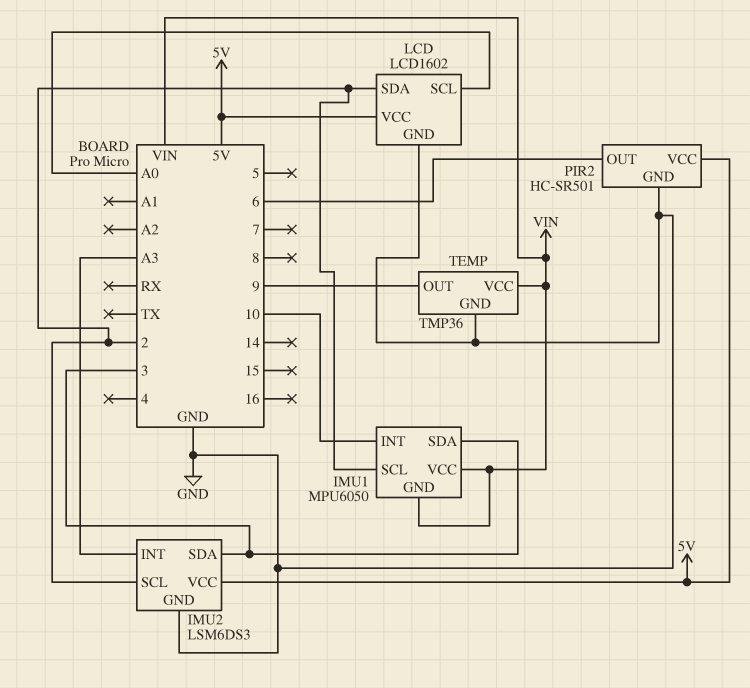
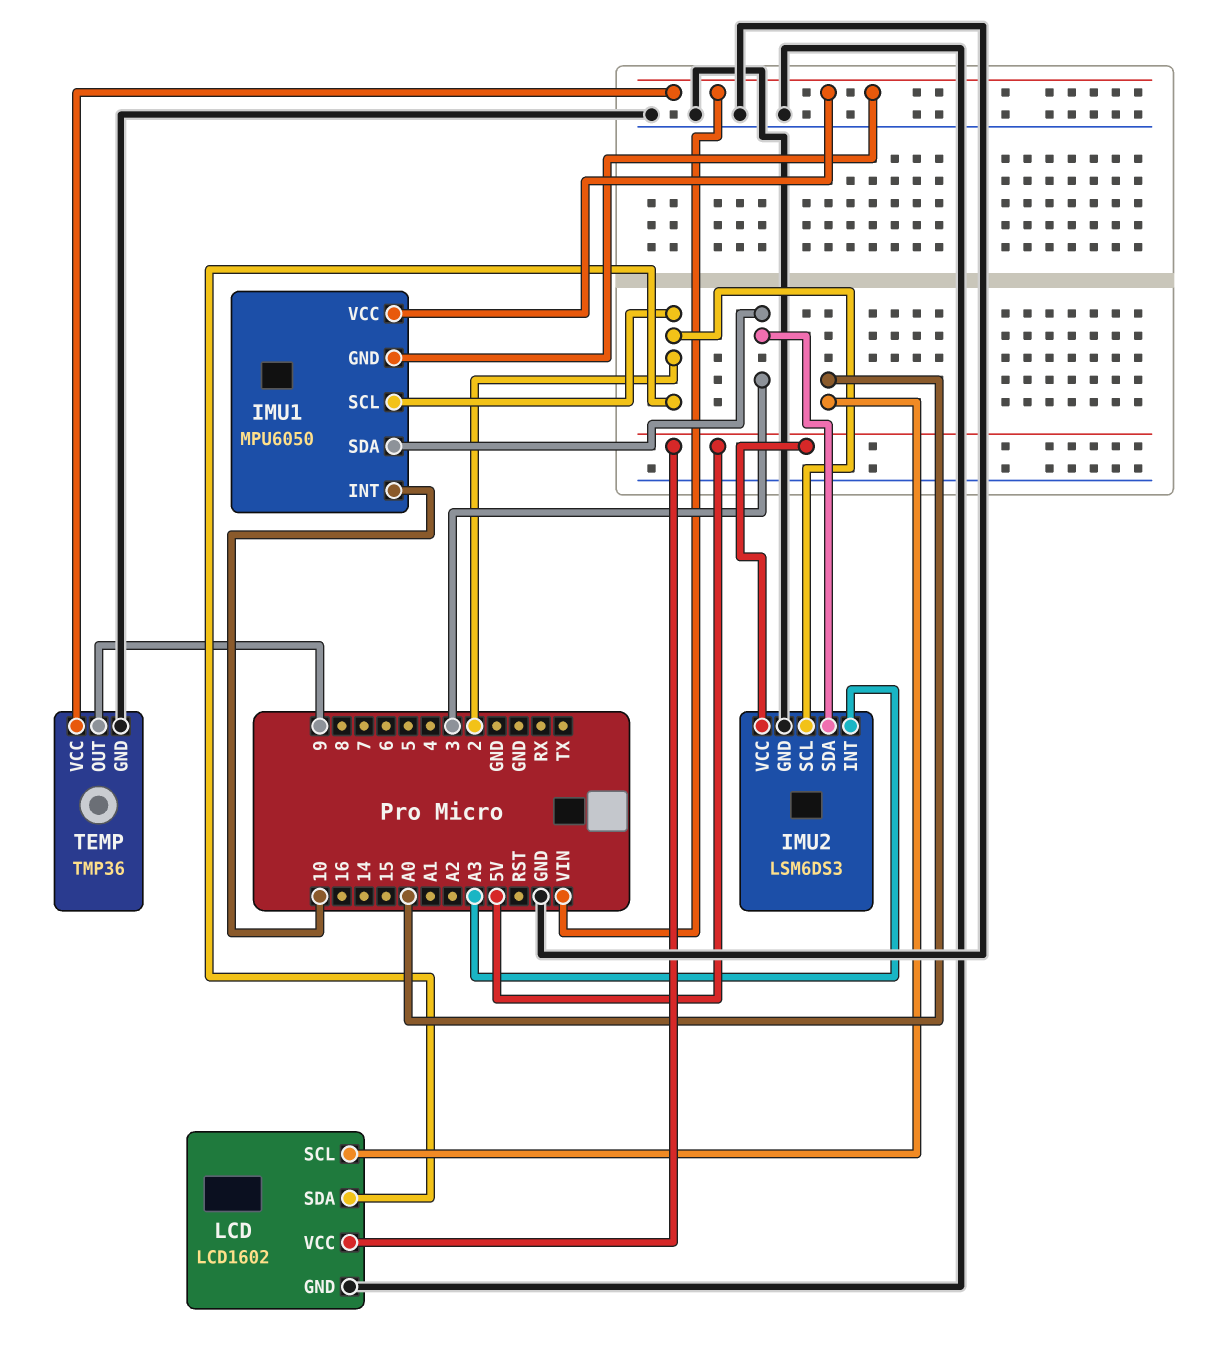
PIR2: HC-SR501 -> none
PIR2 pin GND: GND -> none
PIR2 pin OUT: 6 -> none
PIR2 pin VCC: 5V -> none

